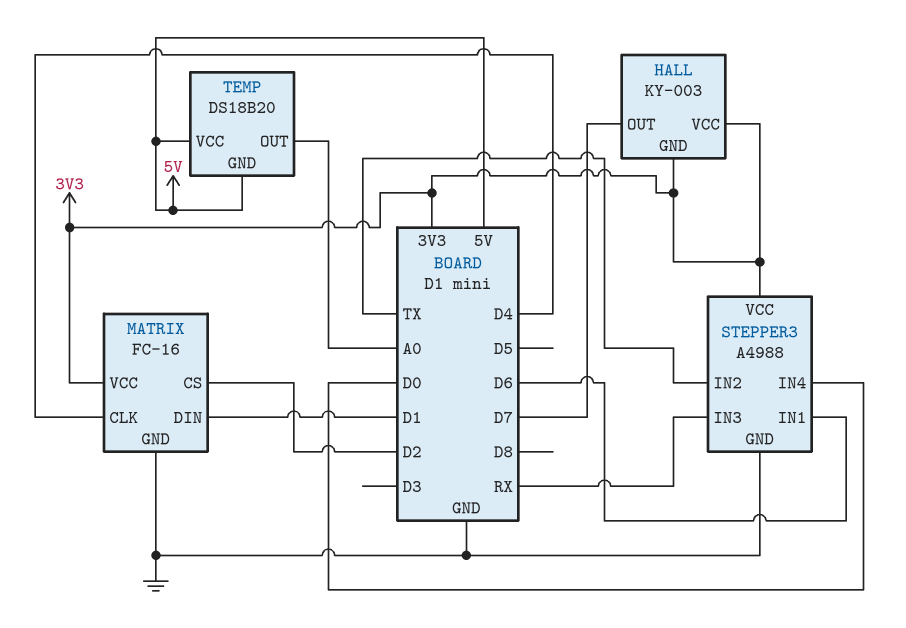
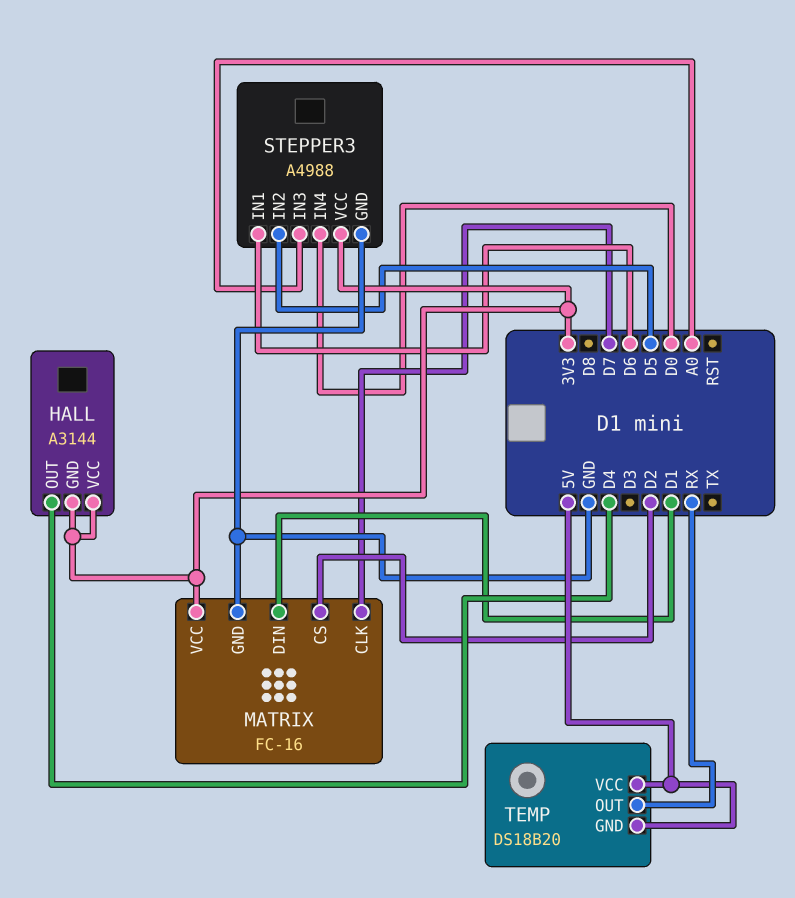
HALL: KY-003 -> A3144
HALL pin OUT: D7 -> D4
MATRIX pin CLK: D4 -> D7
STEPPER3 pin IN2: TX -> D5
STEPPER3 pin IN3: RX -> A0
TEMP pin OUT: A0 -> RX

